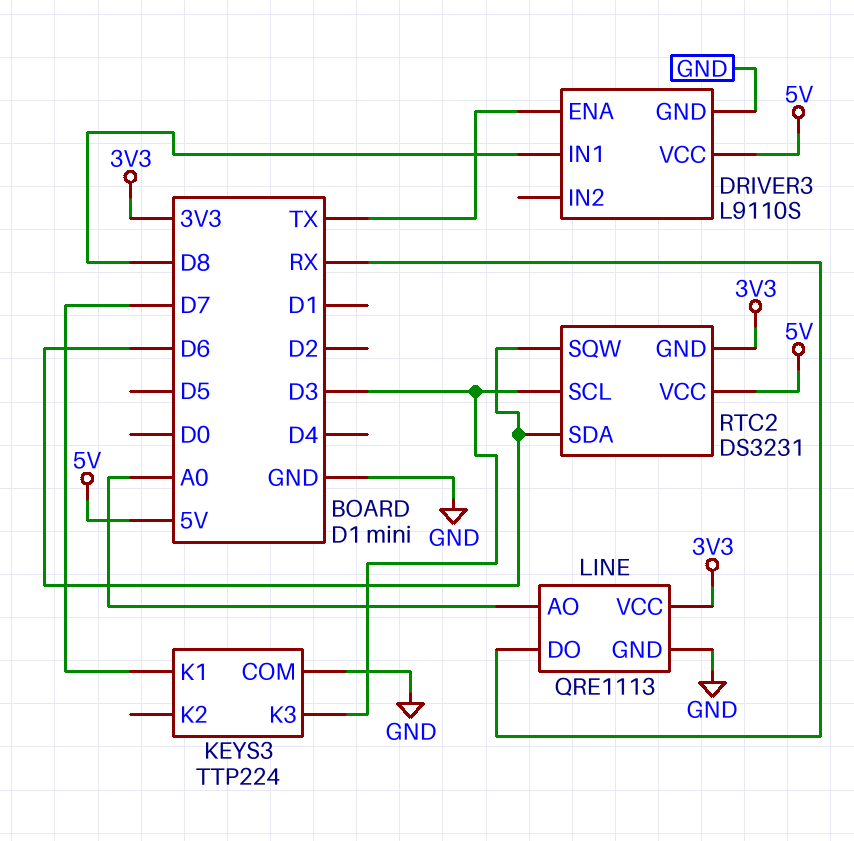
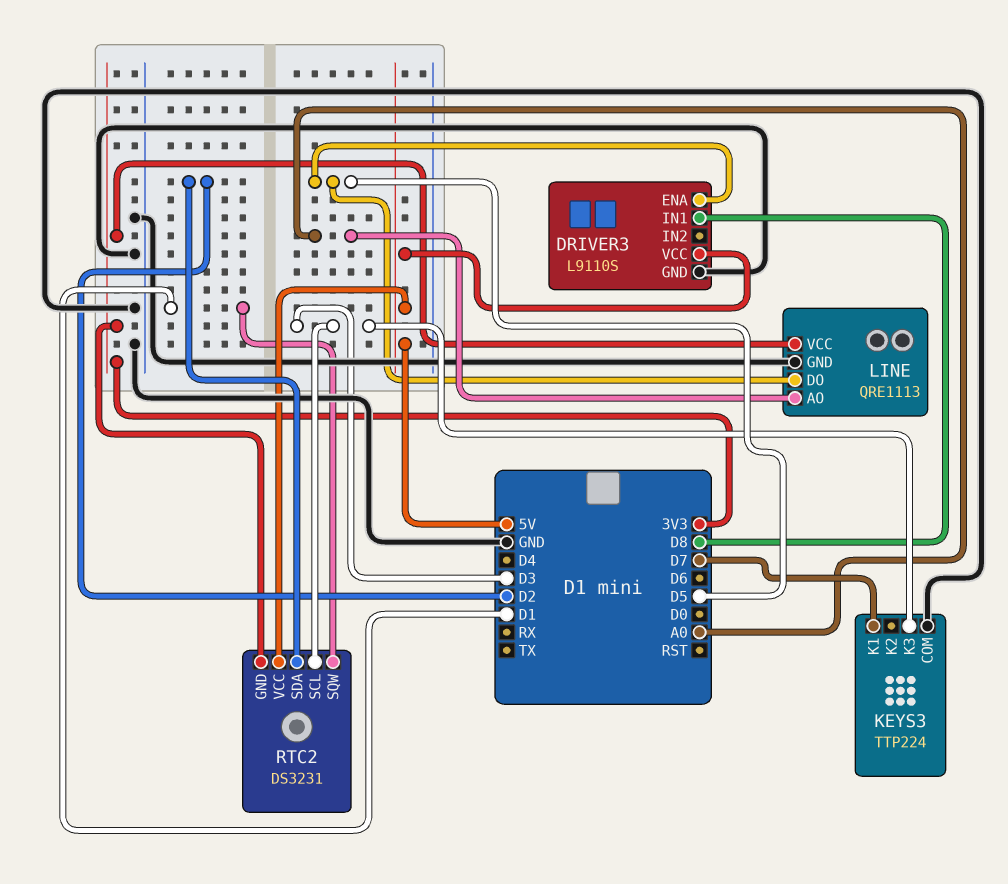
DRIVER3 pin ENA: TX -> D5
LINE pin DO: RX -> D5
RTC2 pin SDA: D6 -> D2
RTC2 pin SQW: D6 -> D1

